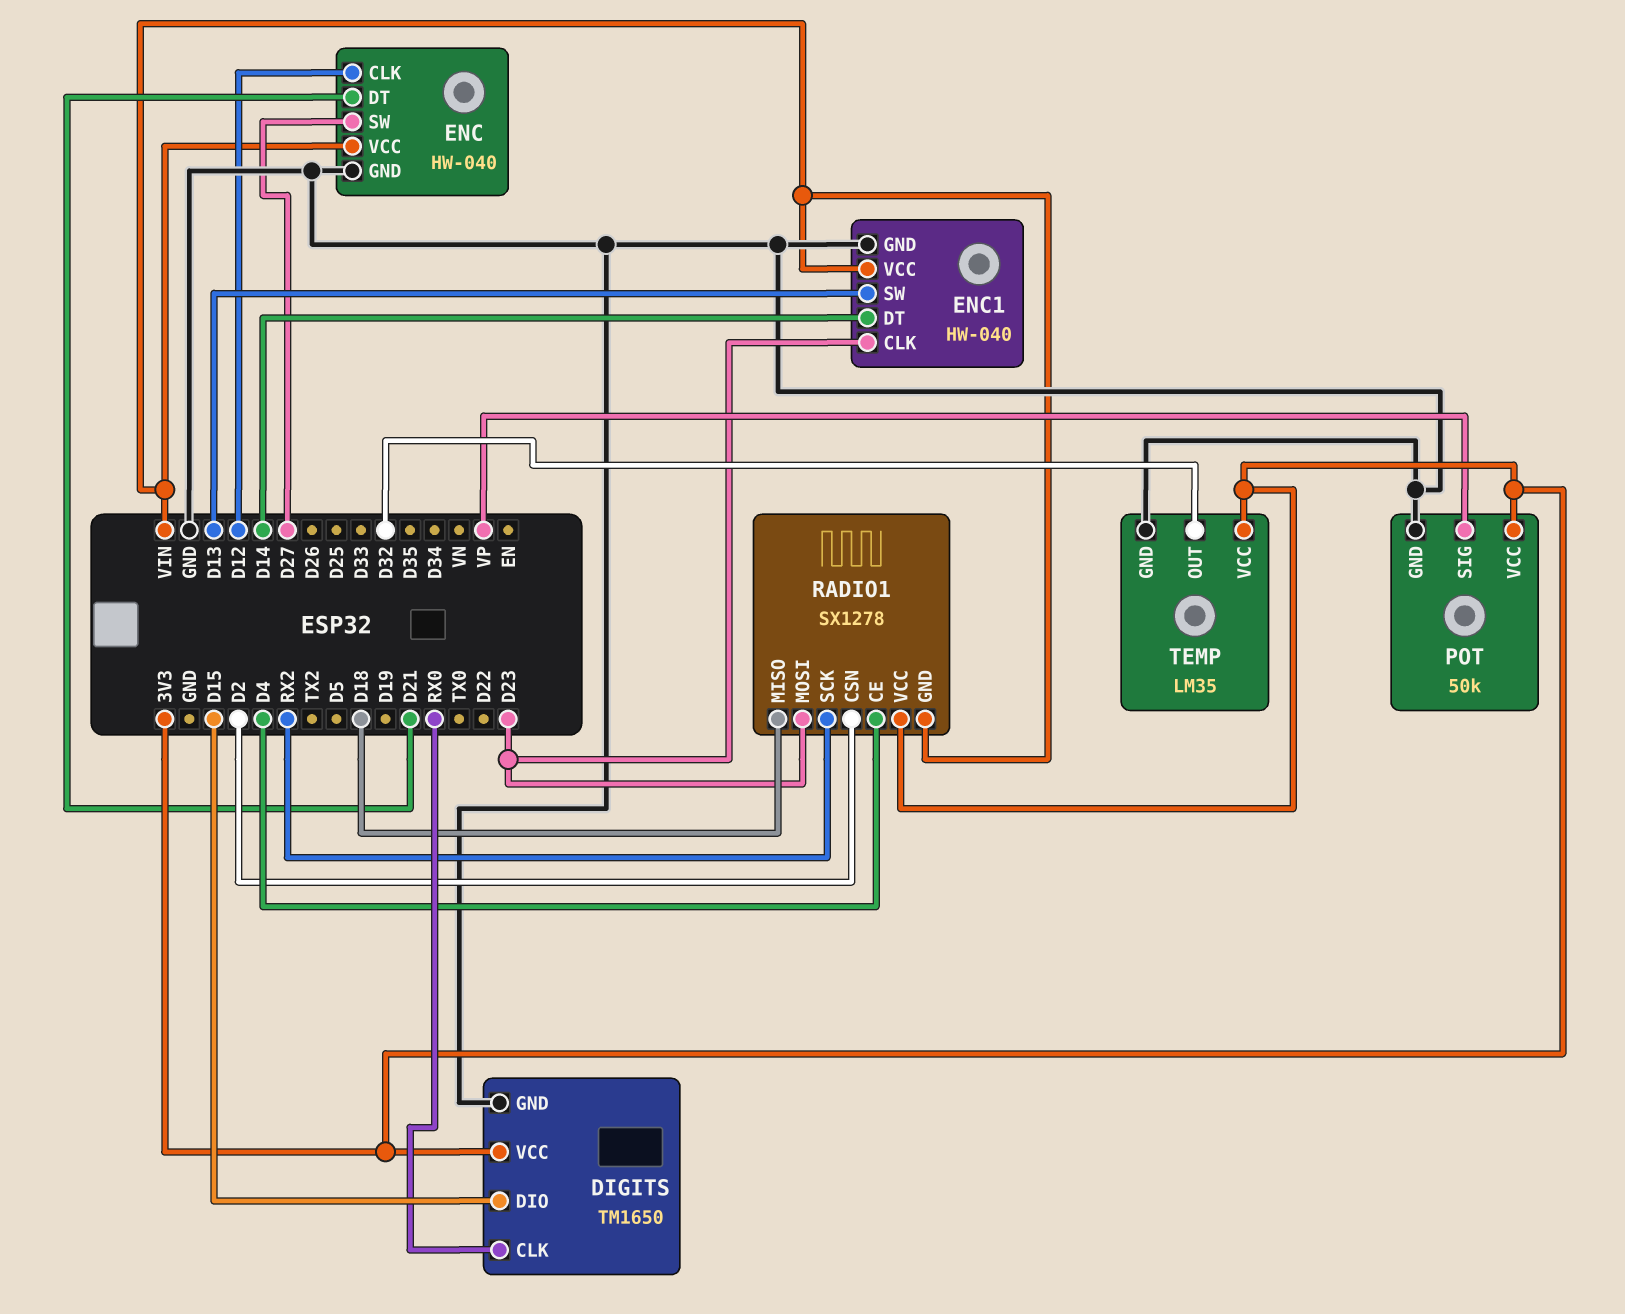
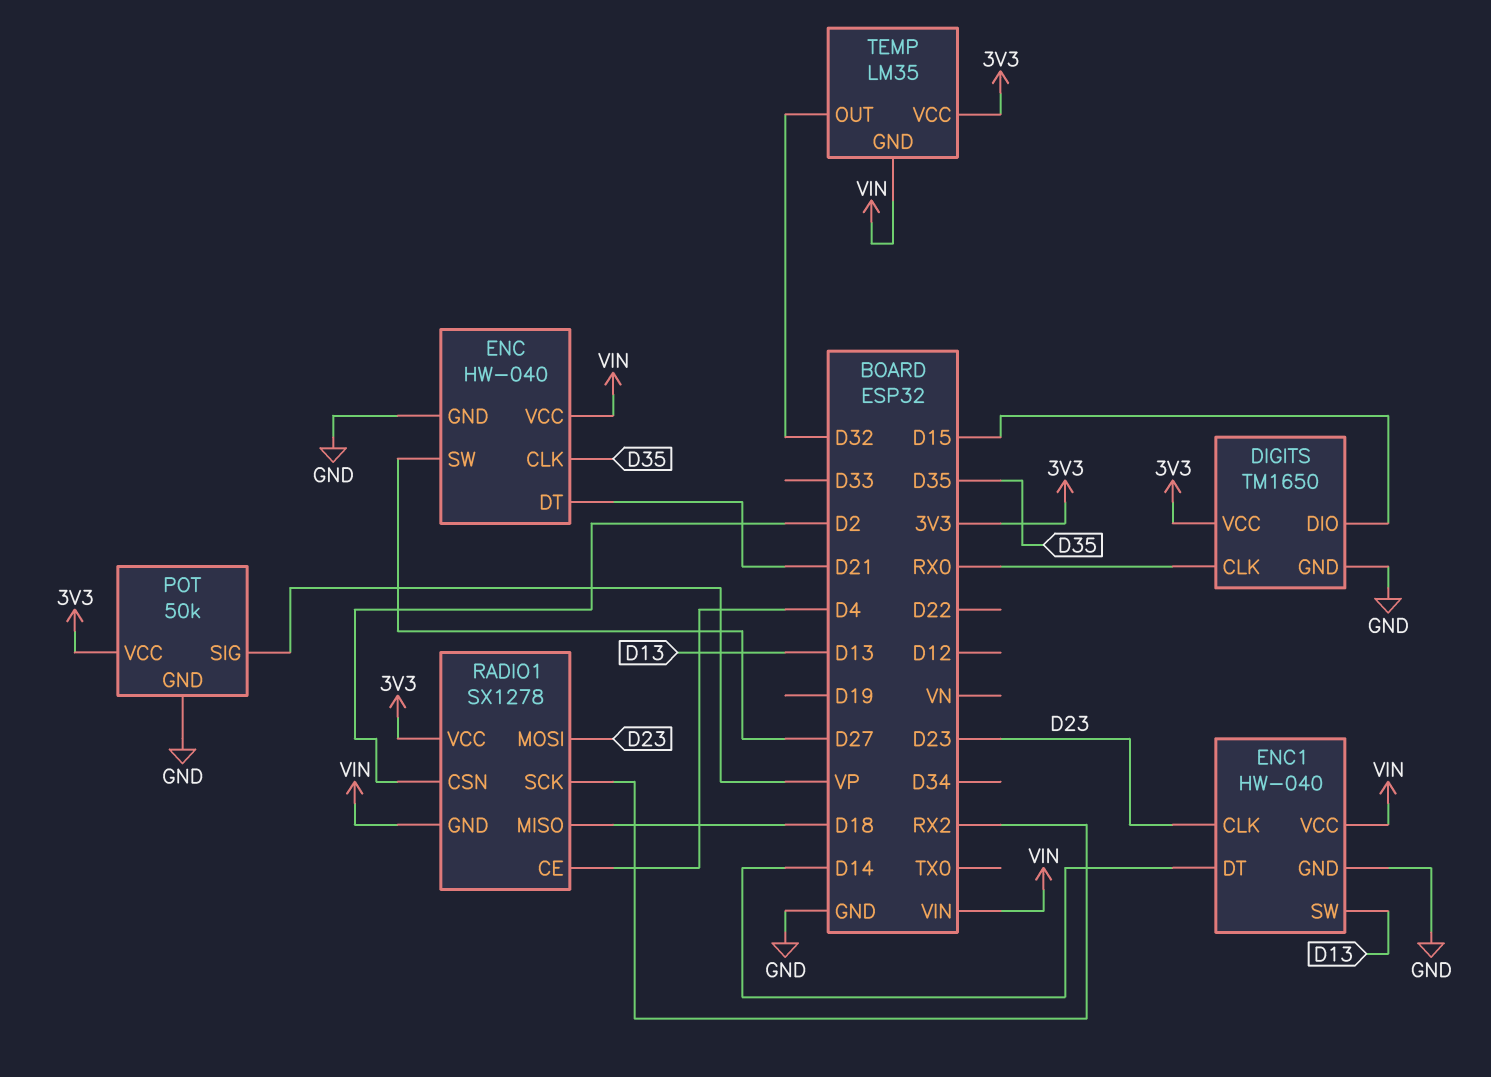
ENC pin CLK: D12 -> D35
TEMP pin GND: GND -> VIN

